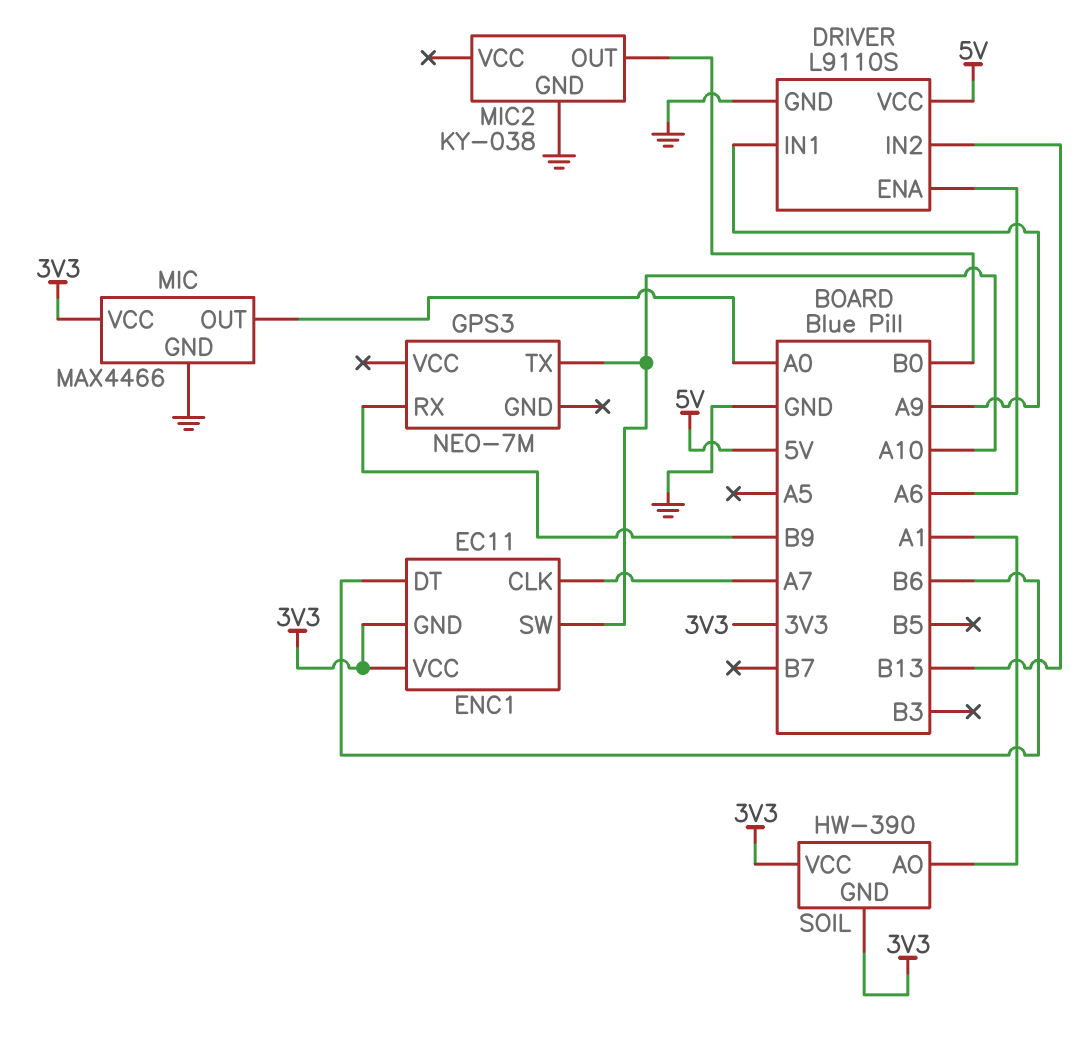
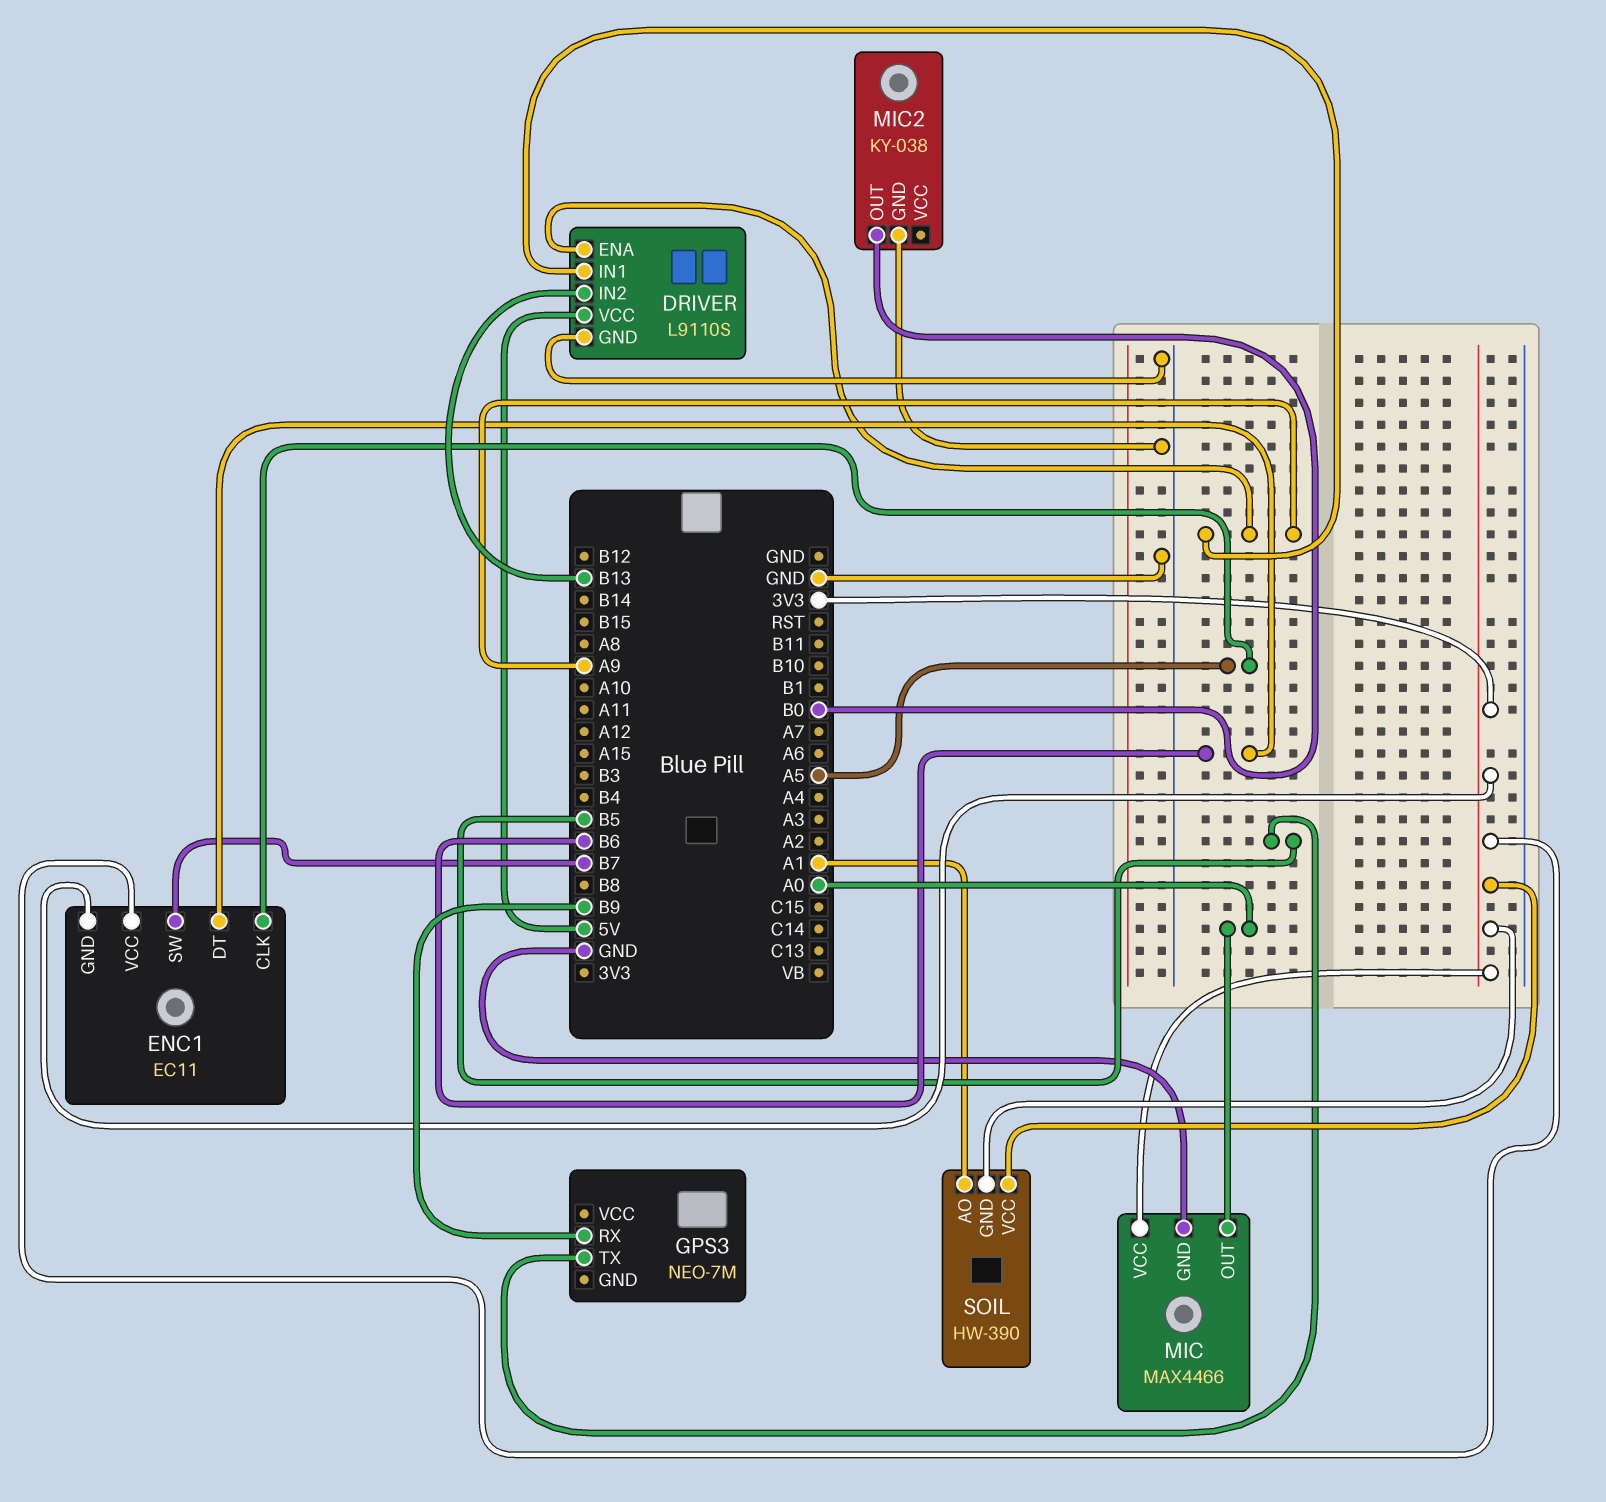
DRIVER pin ENA: A6 -> A9
ENC1 pin CLK: A7 -> A5
ENC1 pin SW: A10 -> B7
GPS3 pin TX: A10 -> B5

